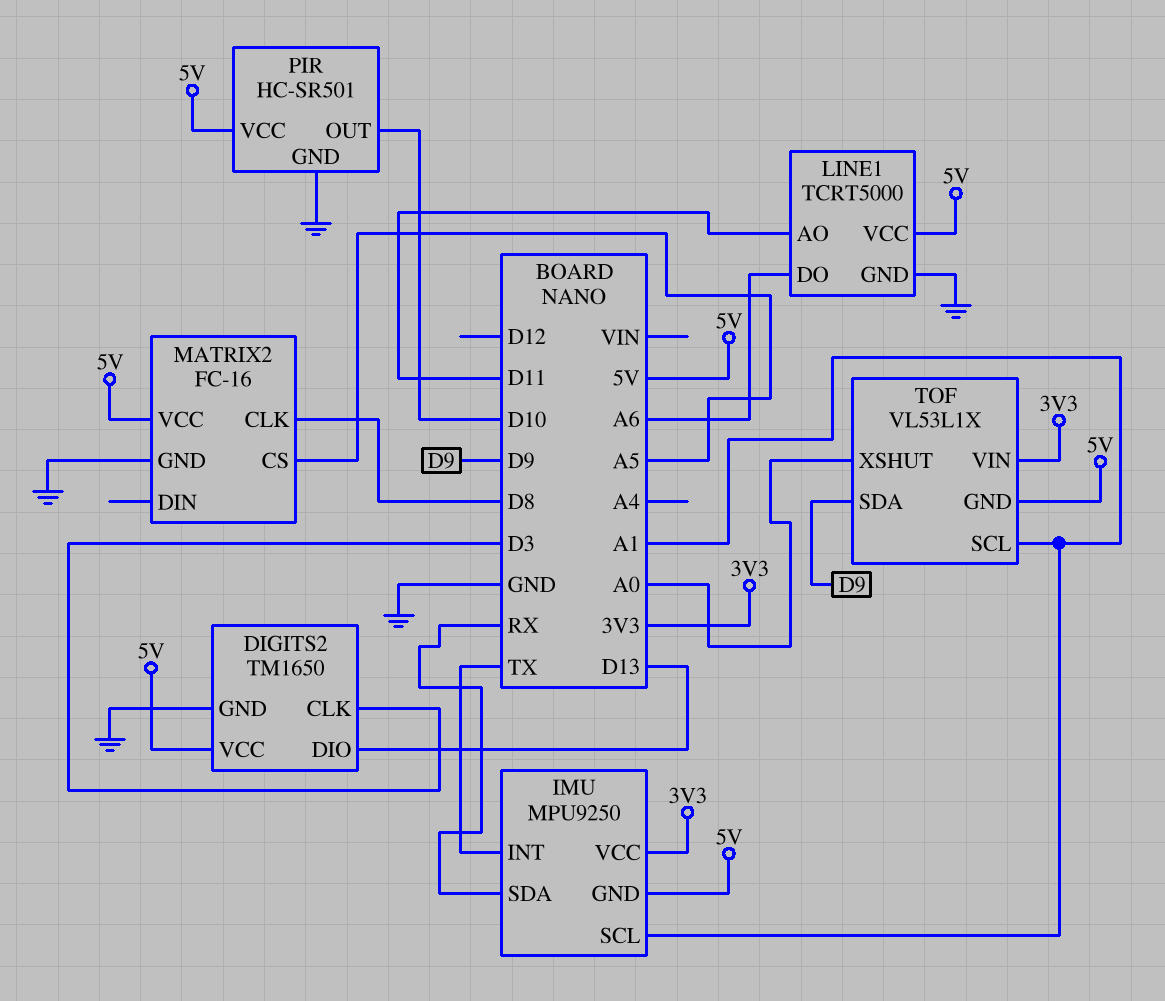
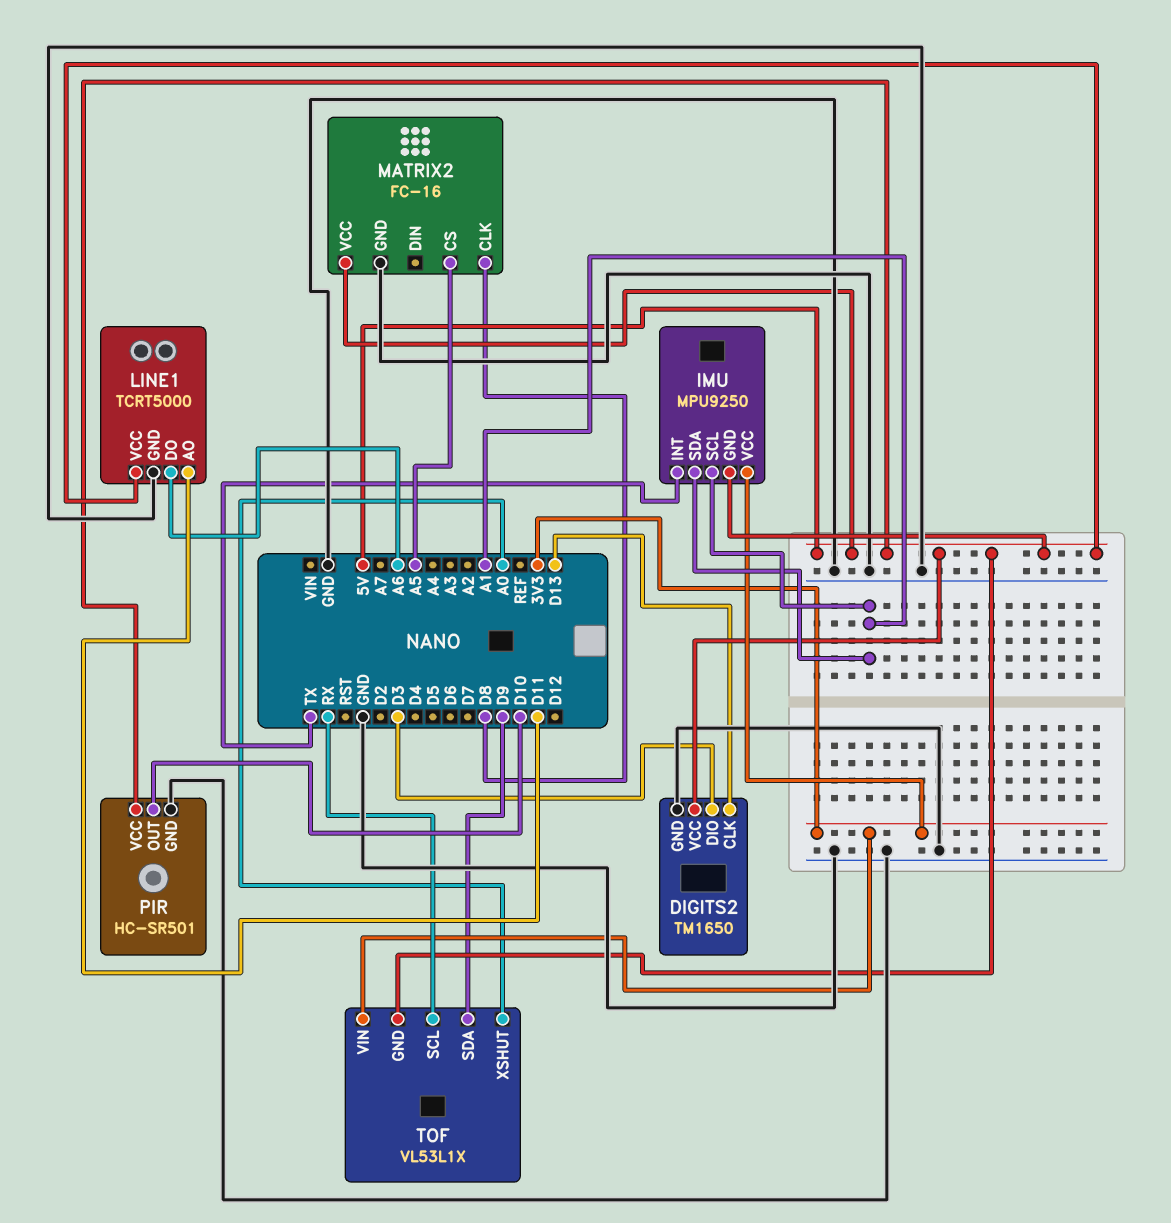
DIGITS2 pin CLK: D3 -> D13
DIGITS2 pin DIO: D13 -> D3
IMU pin SDA: RX -> A1
TOF pin SCL: A1 -> RX

